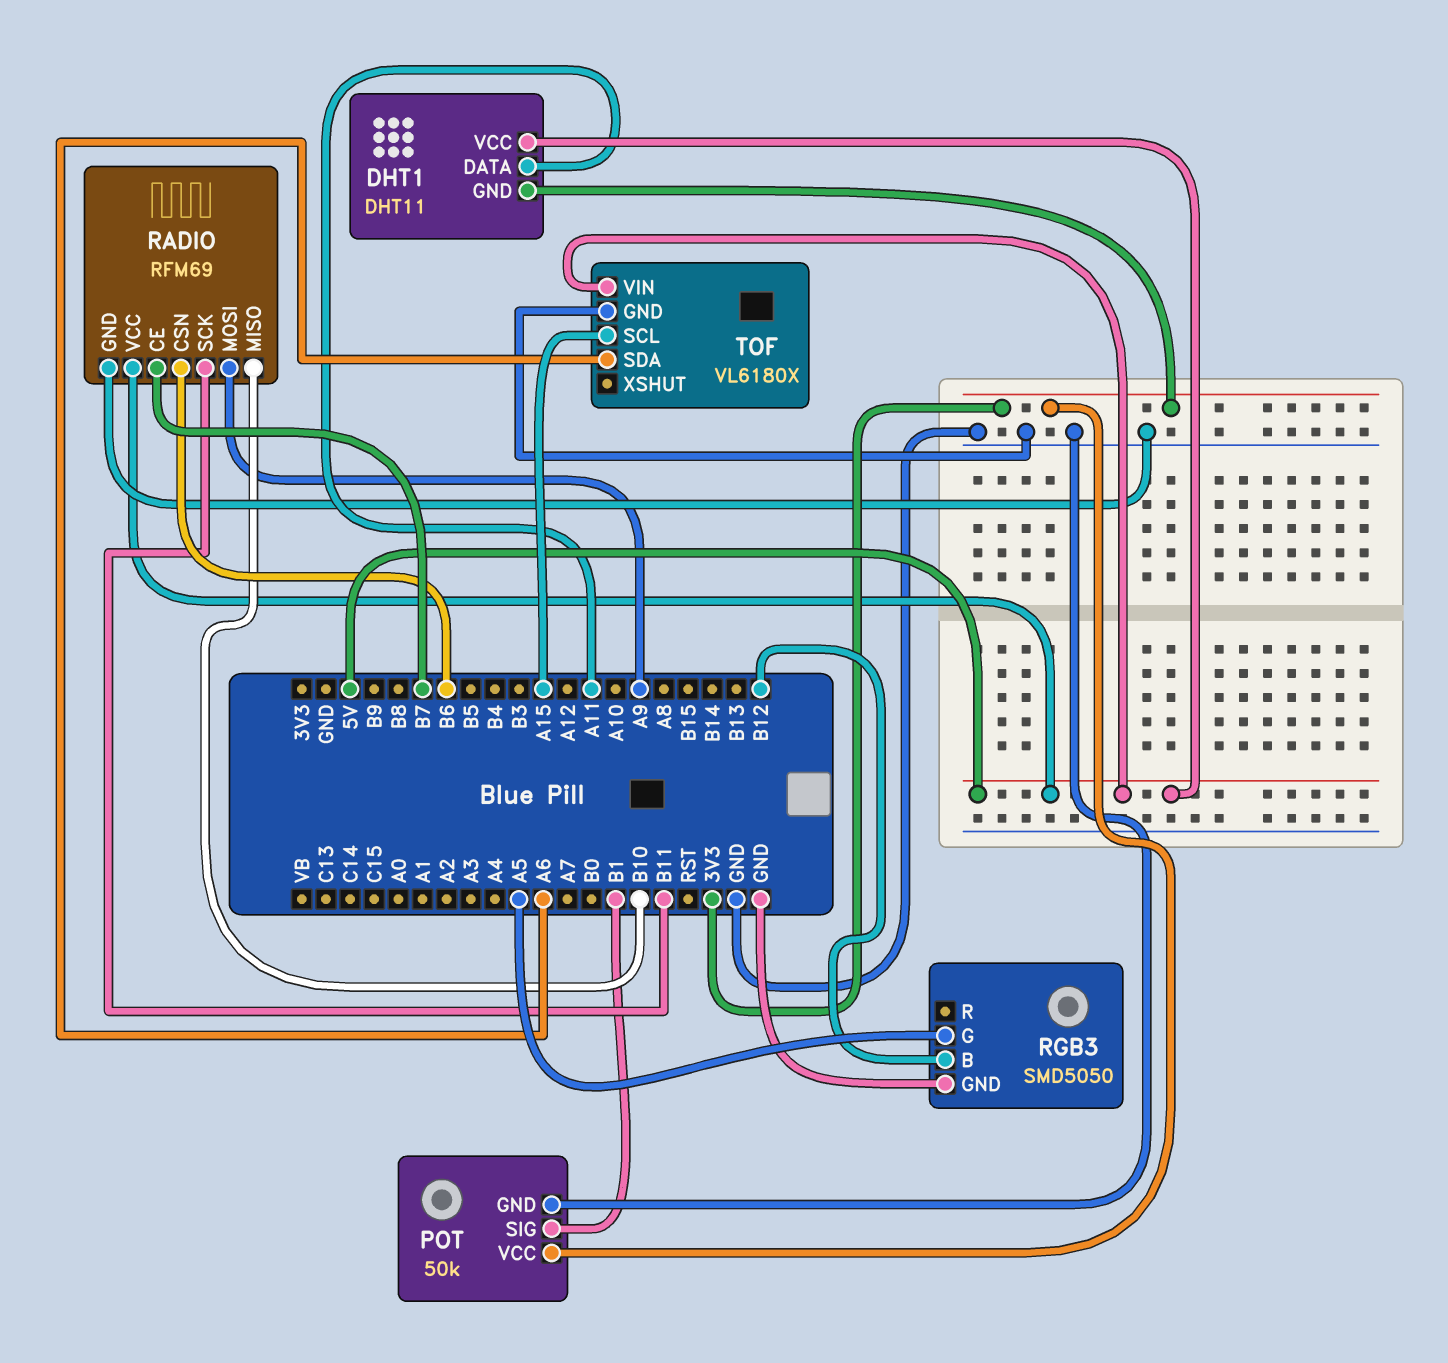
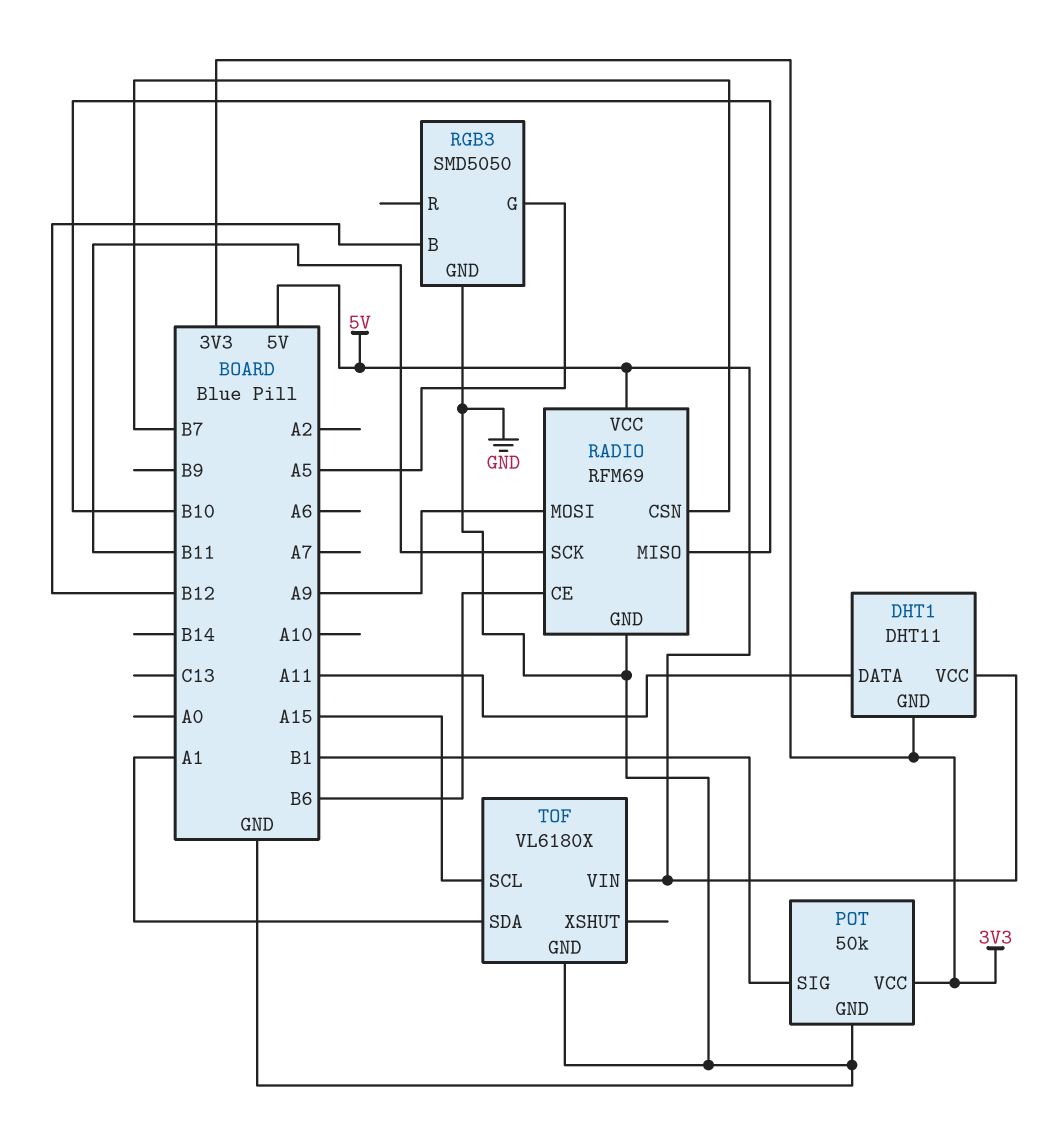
RADIO pin CE: B7 -> B6
RADIO pin CSN: B6 -> B7
TOF pin SDA: A6 -> A1

